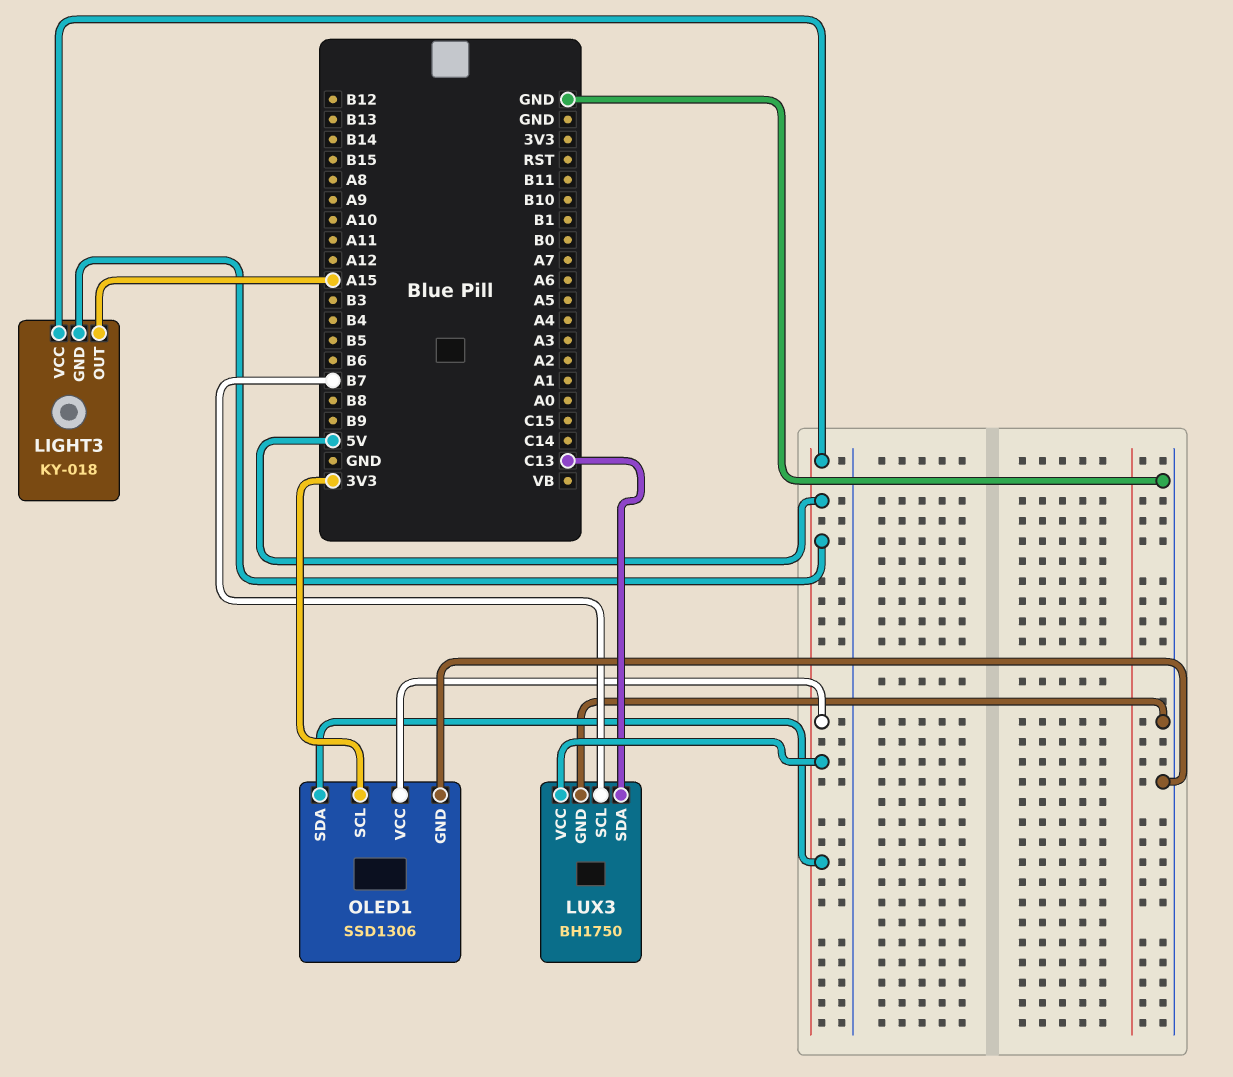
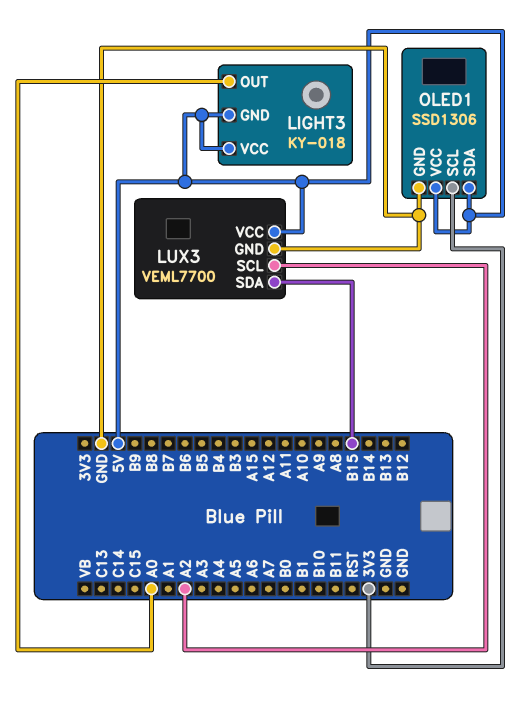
LIGHT3 pin OUT: A15 -> A0
LUX3: BH1750 -> VEML7700
LUX3 pin SCL: B7 -> A2
LUX3 pin SDA: C13 -> B15

